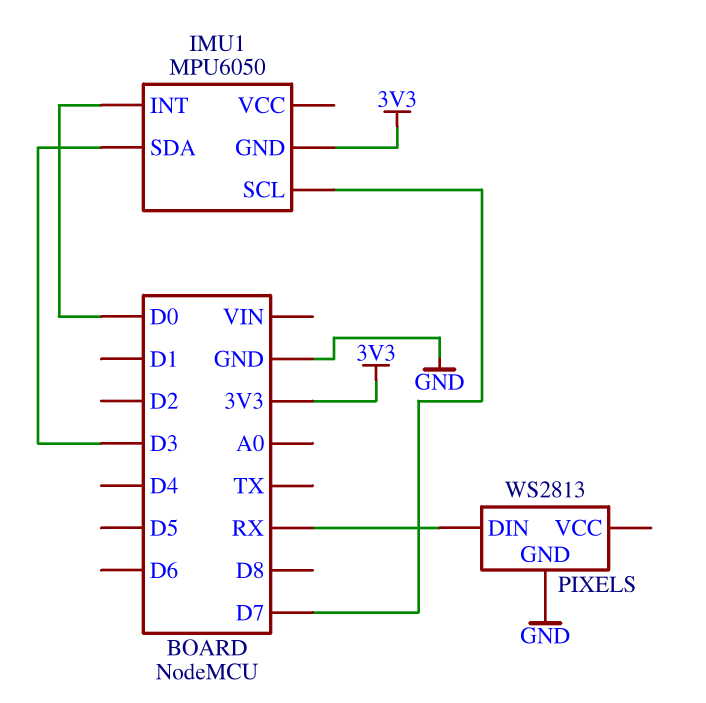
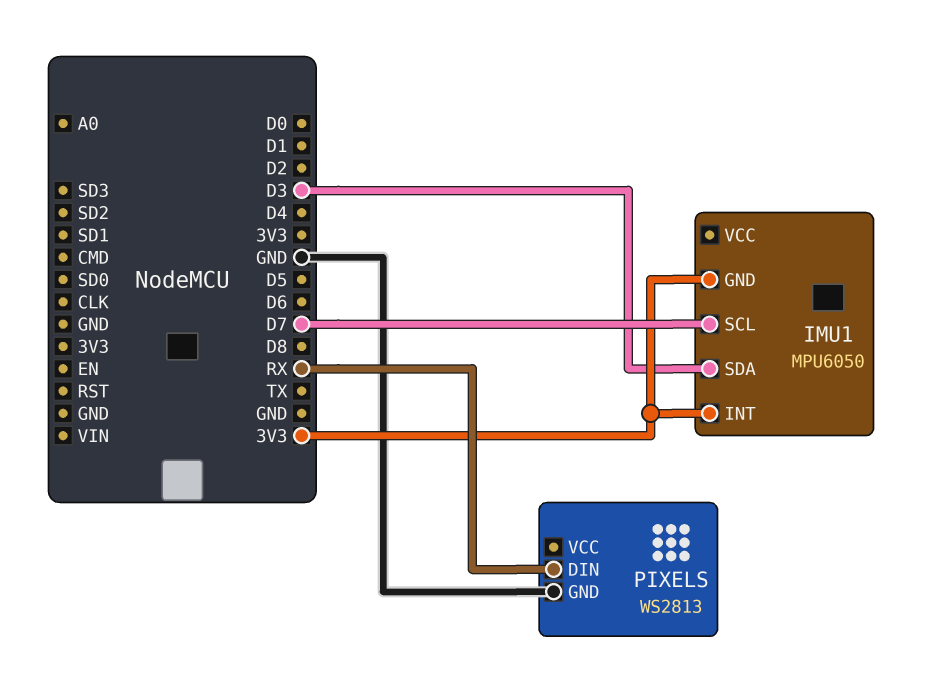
IMU1 pin INT: D0 -> 3V3

